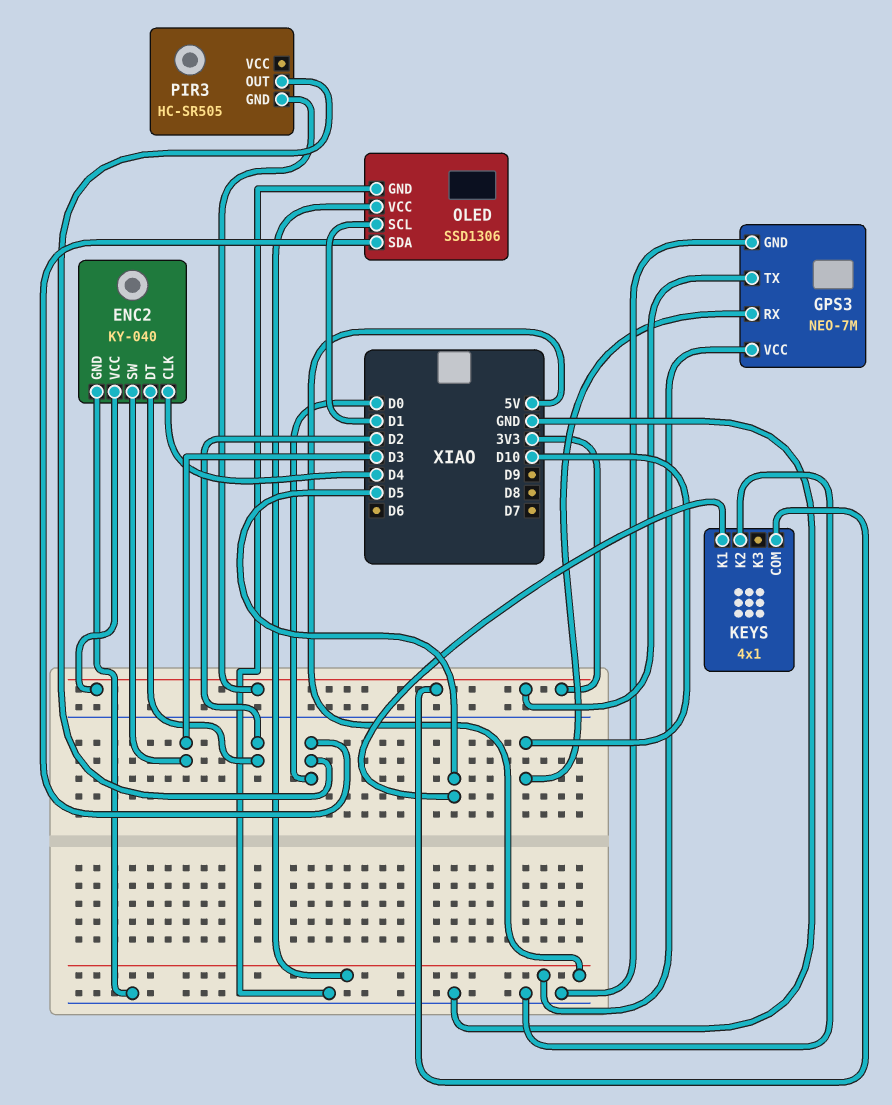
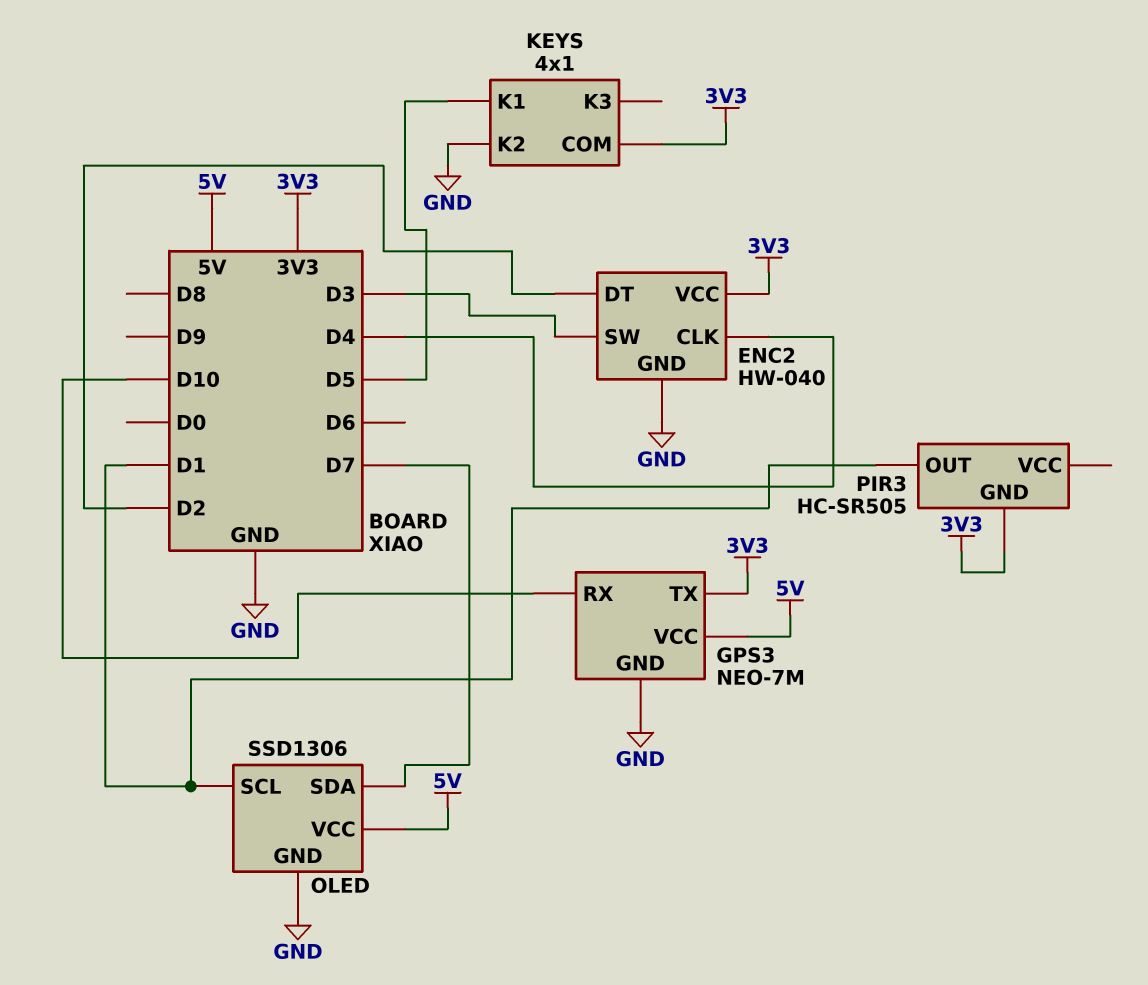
ENC2: KY-040 -> HW-040
OLED pin SDA: D0 -> D7
PIR3 pin OUT: D0 -> D1

